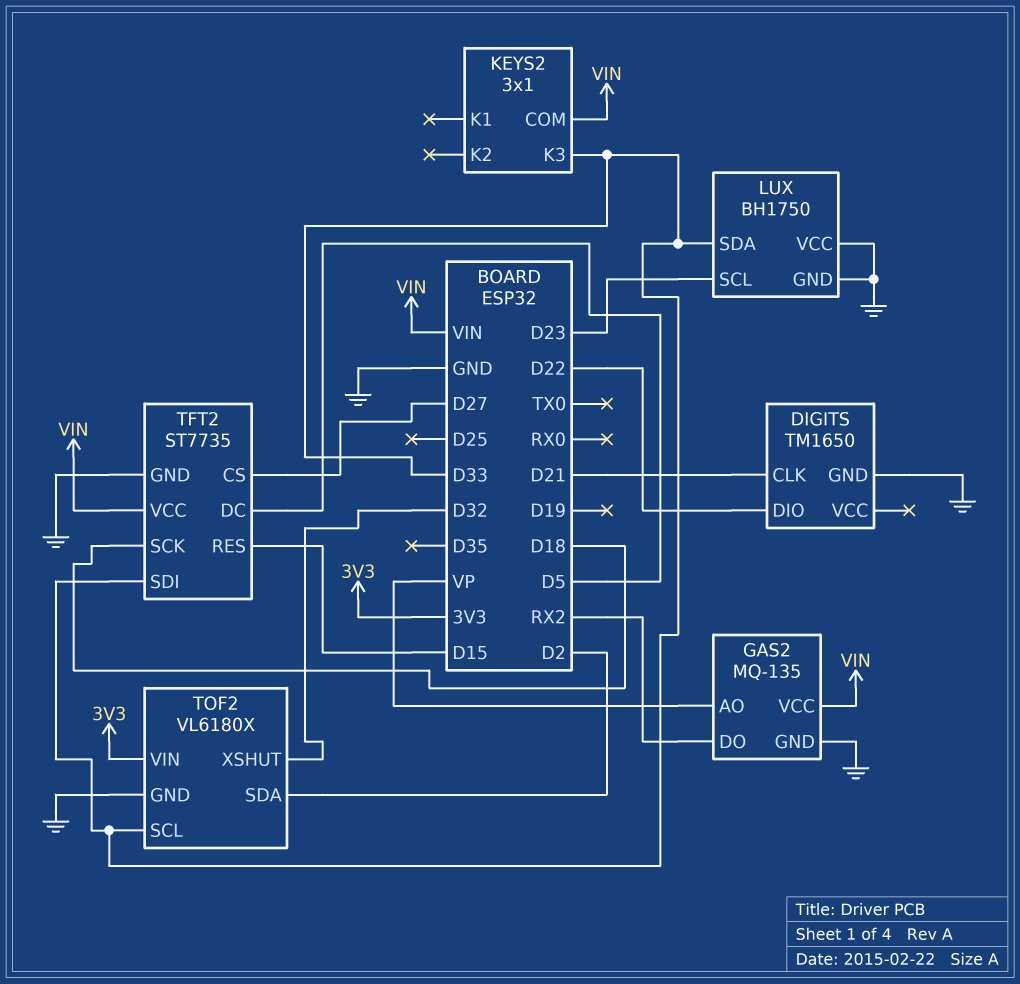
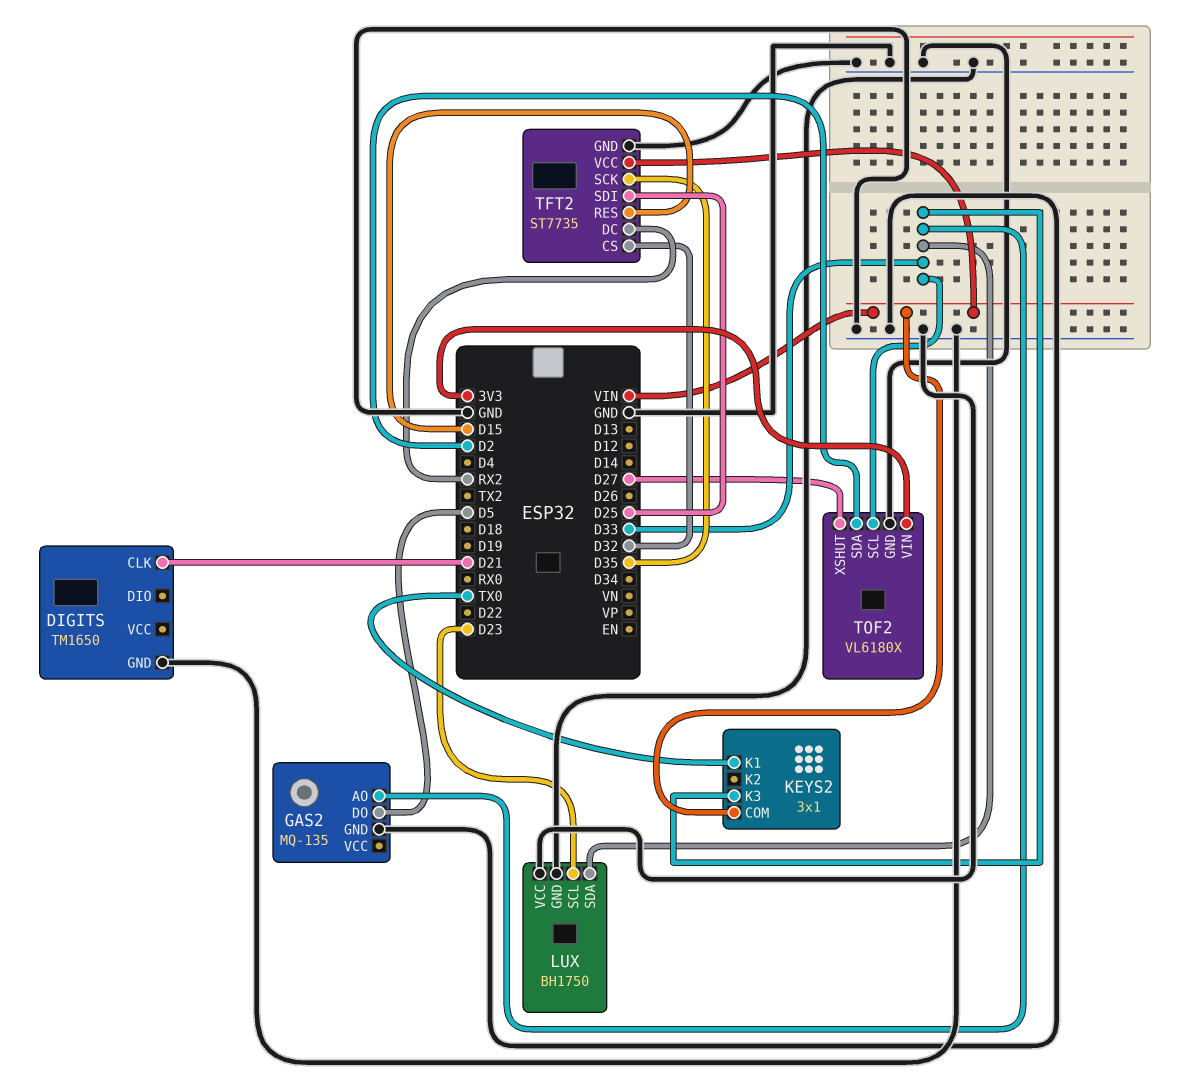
DIGITS pin DIO: D22 -> none
GAS2 pin AO: VP -> D33
GAS2 pin DO: RX2 -> D5
GAS2 pin VCC: VIN -> none
KEYS2 pin K1: none -> TX0
TFT2 pin CS: D27 -> D32
TFT2 pin DC: D5 -> RX2
TFT2 pin SCK: D18 -> D35
TFT2 pin SDI: D33 -> D25
TOF2 pin XSHUT: D32 -> D27

